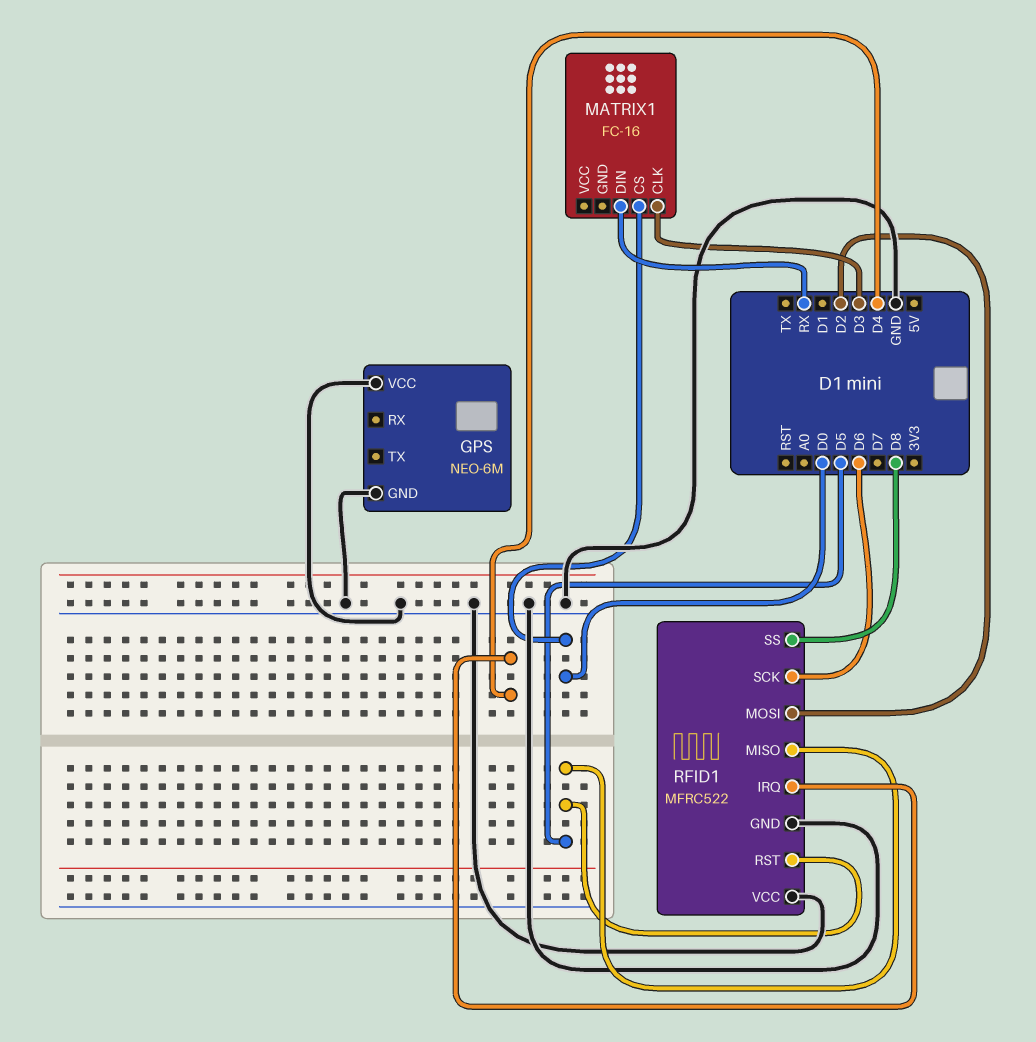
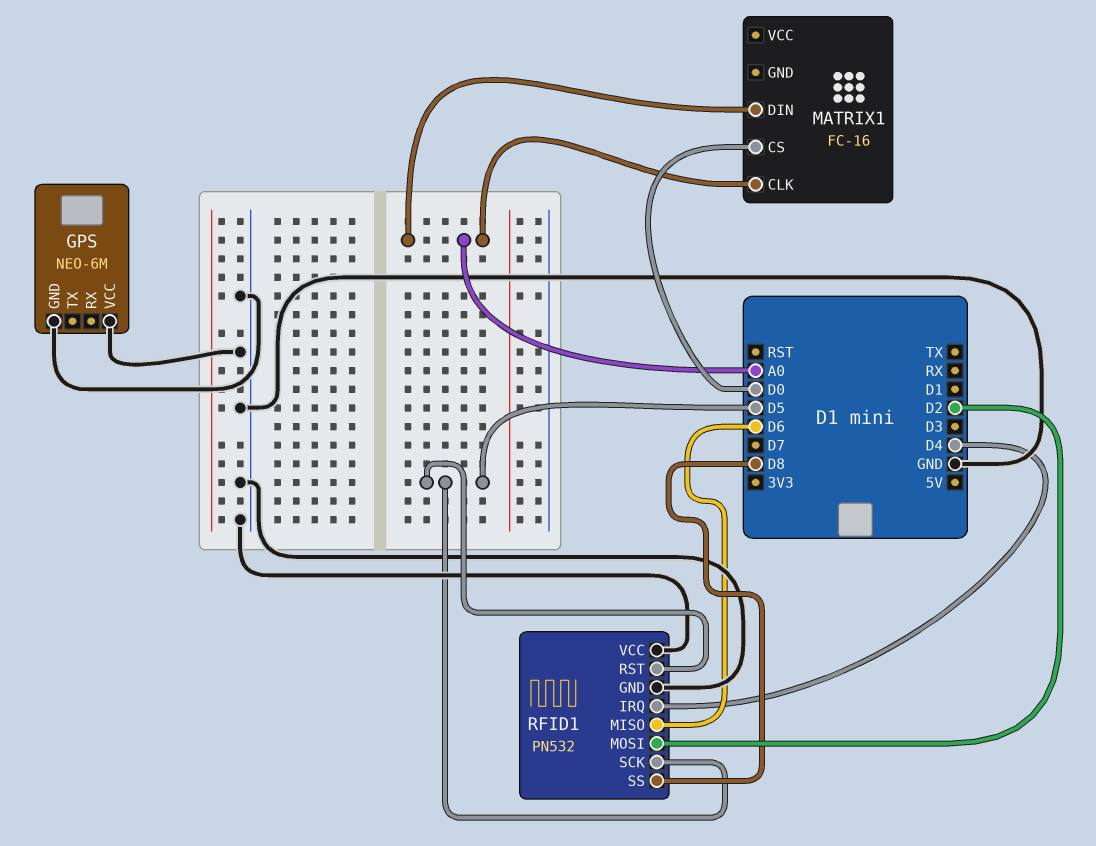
MATRIX1 pin CLK: D3 -> A0
MATRIX1 pin DIN: RX -> A0
RFID1: MFRC522 -> PN532
RFID1 pin MISO: D5 -> D6
RFID1 pin SCK: D6 -> D5

